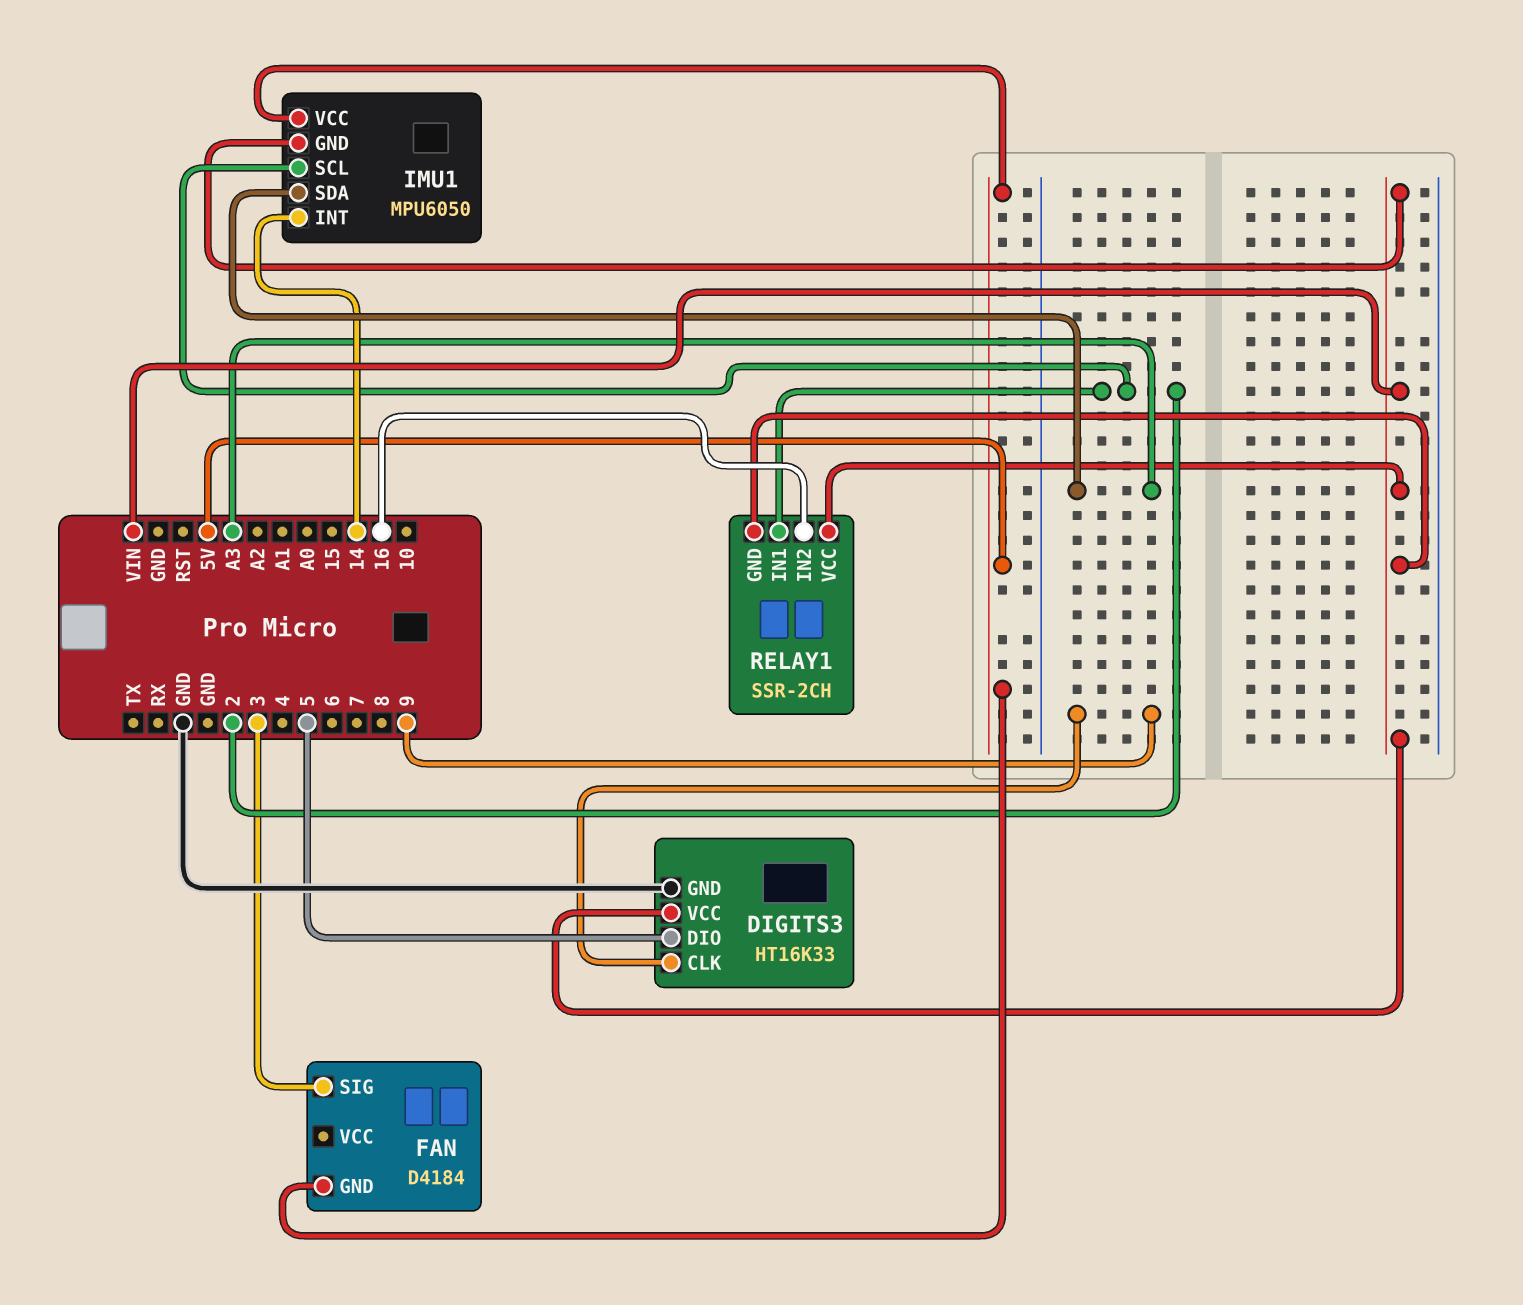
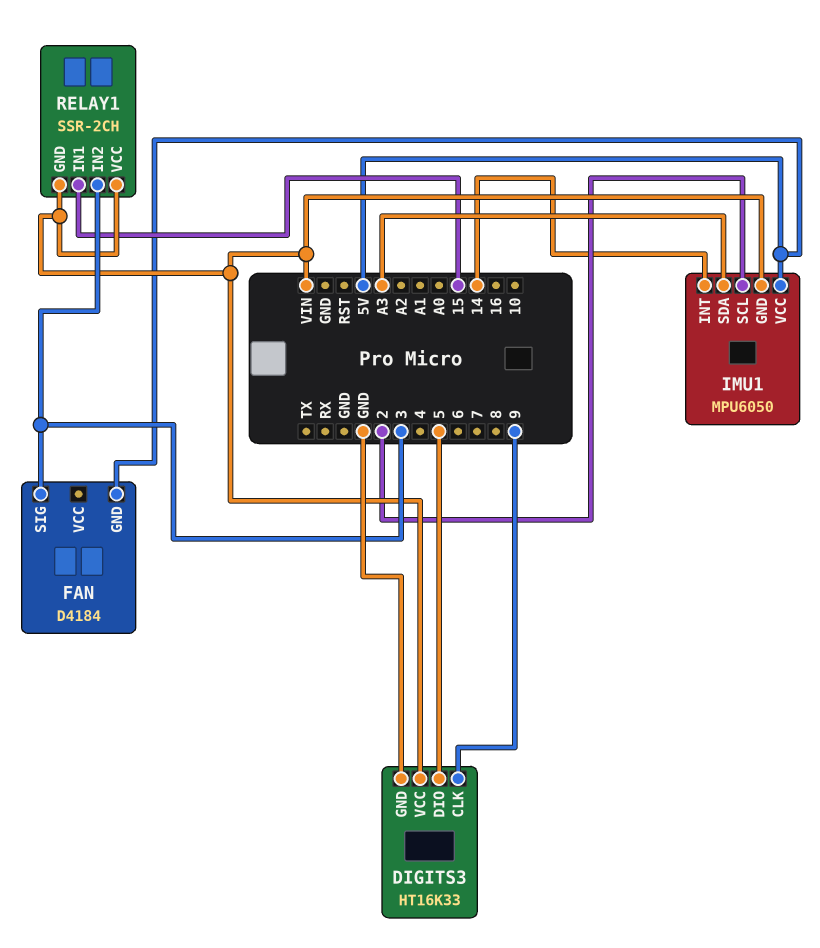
RELAY1 pin IN1: 2 -> 15
RELAY1 pin IN2: 16 -> 3

